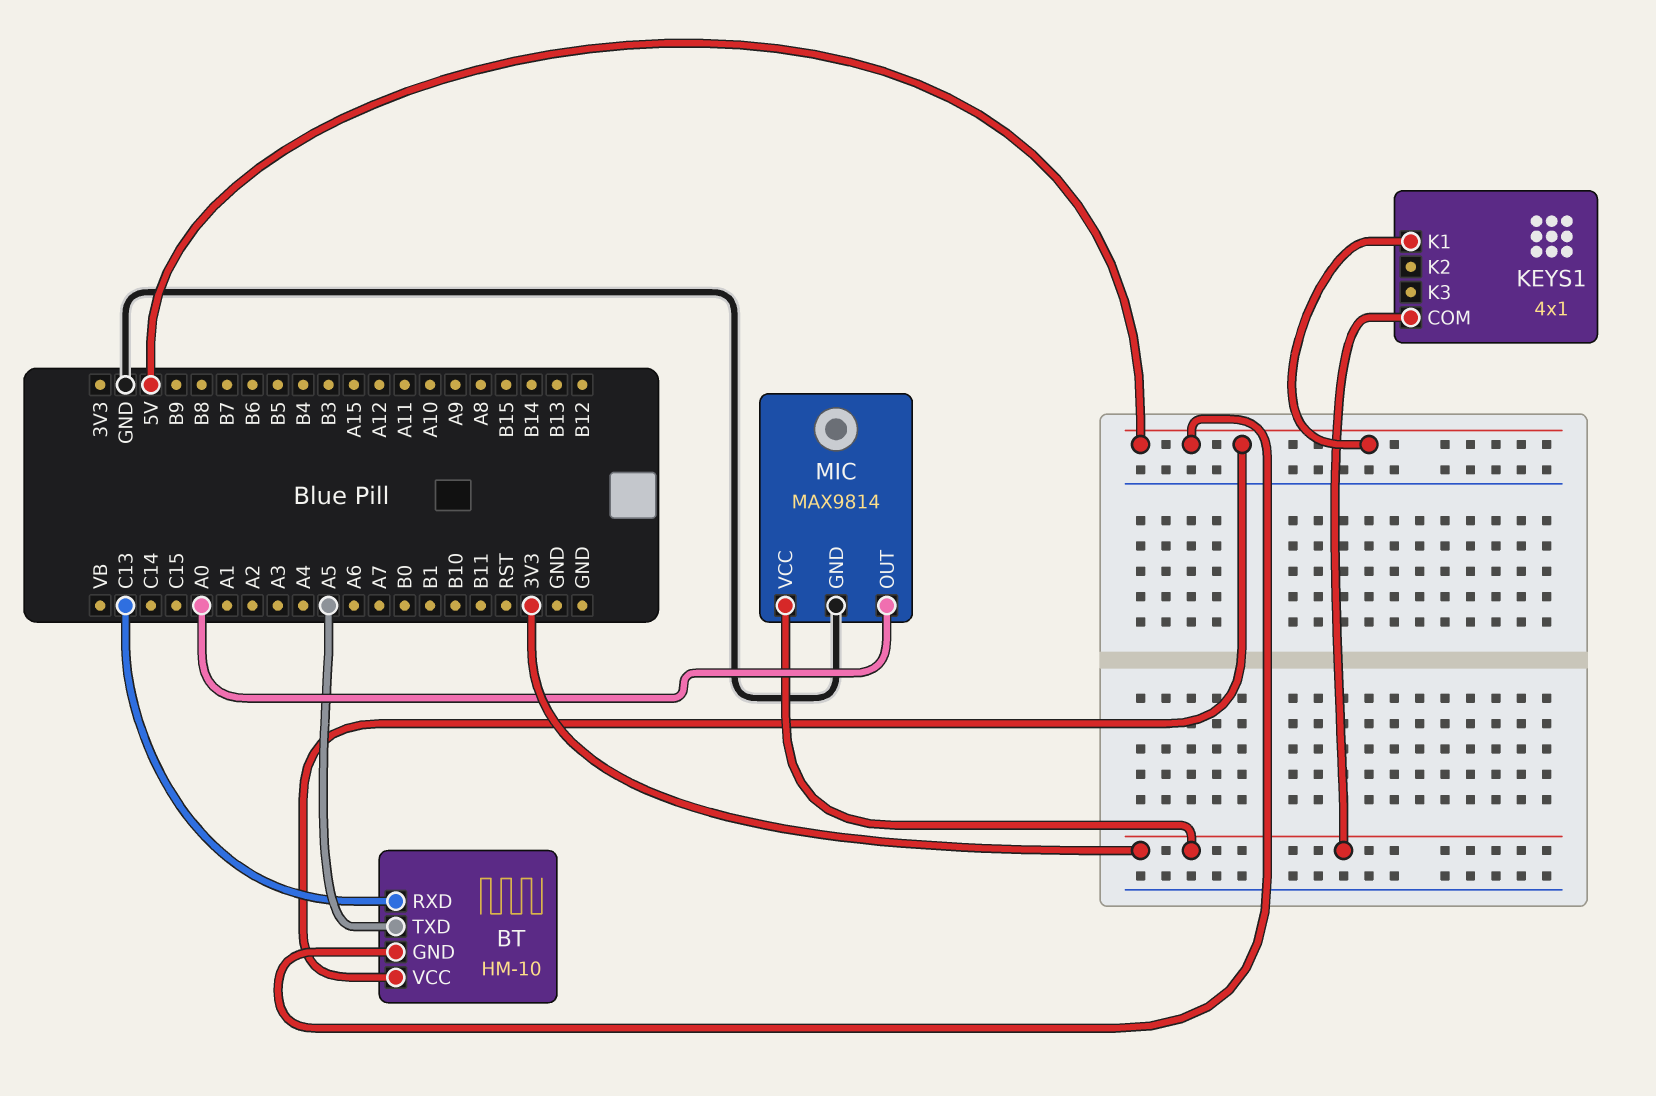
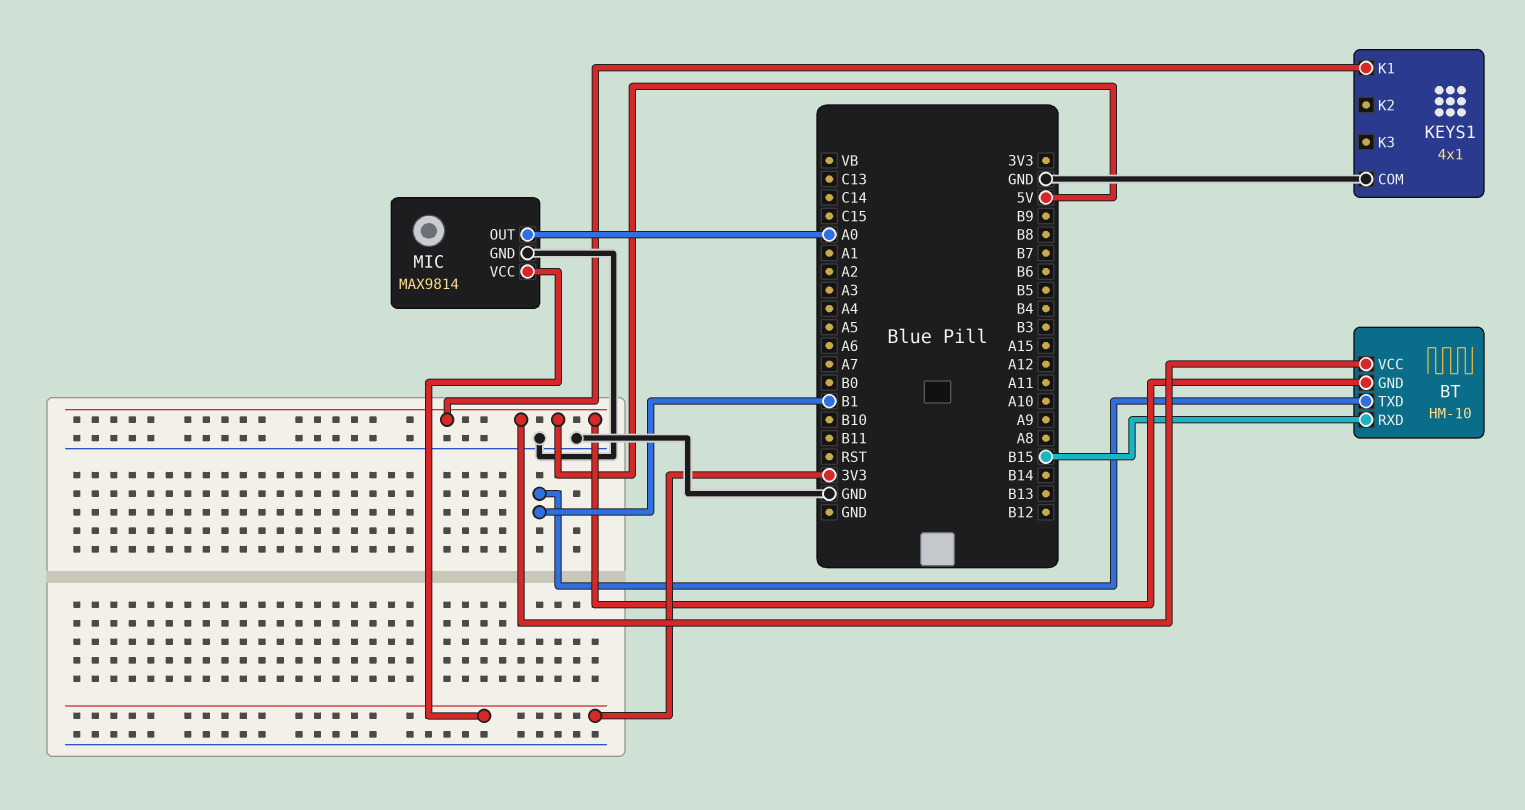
BT pin RXD: C13 -> B15
BT pin TXD: A5 -> B1
KEYS1 pin COM: 3V3 -> GND

